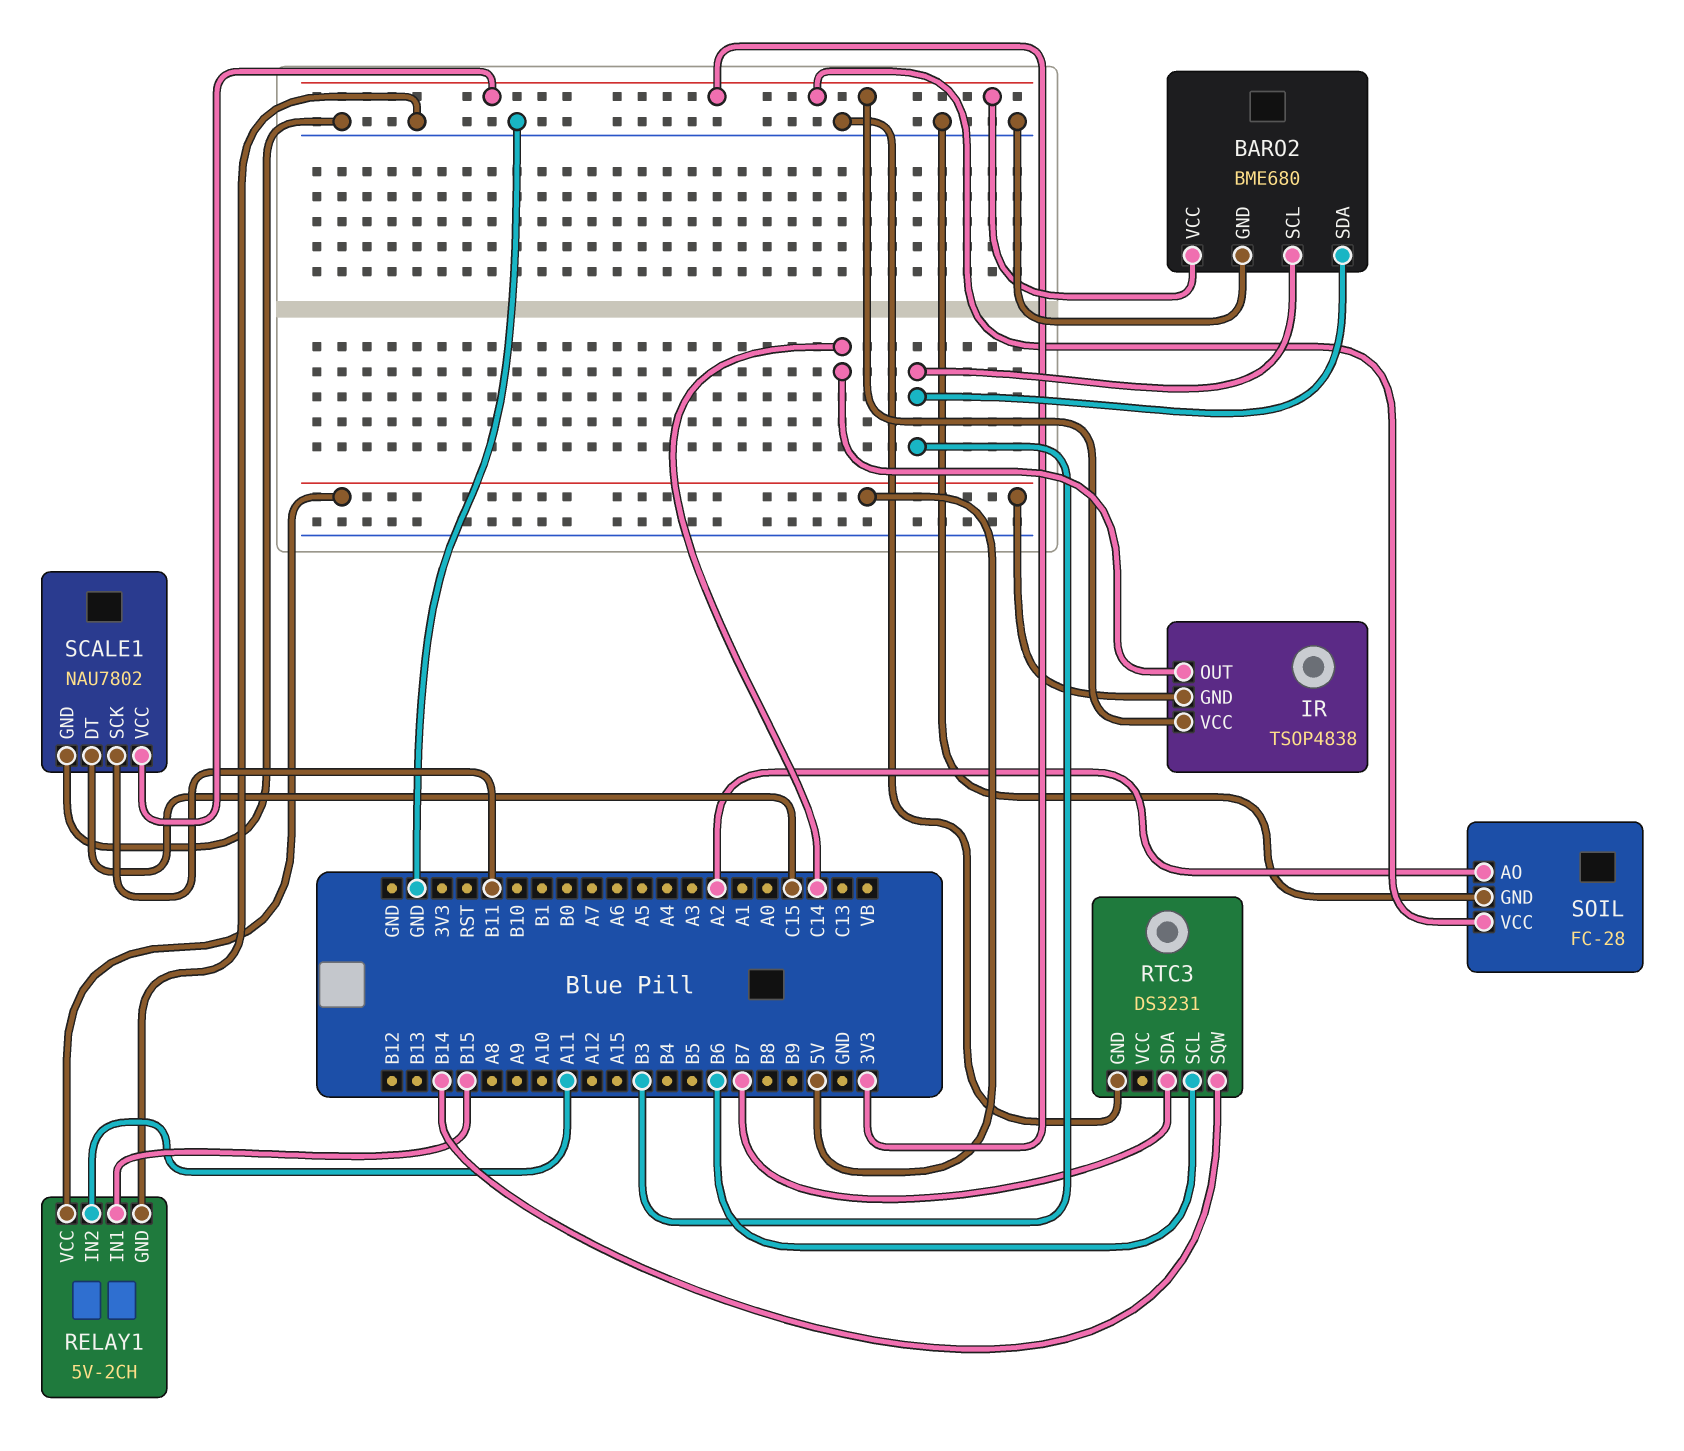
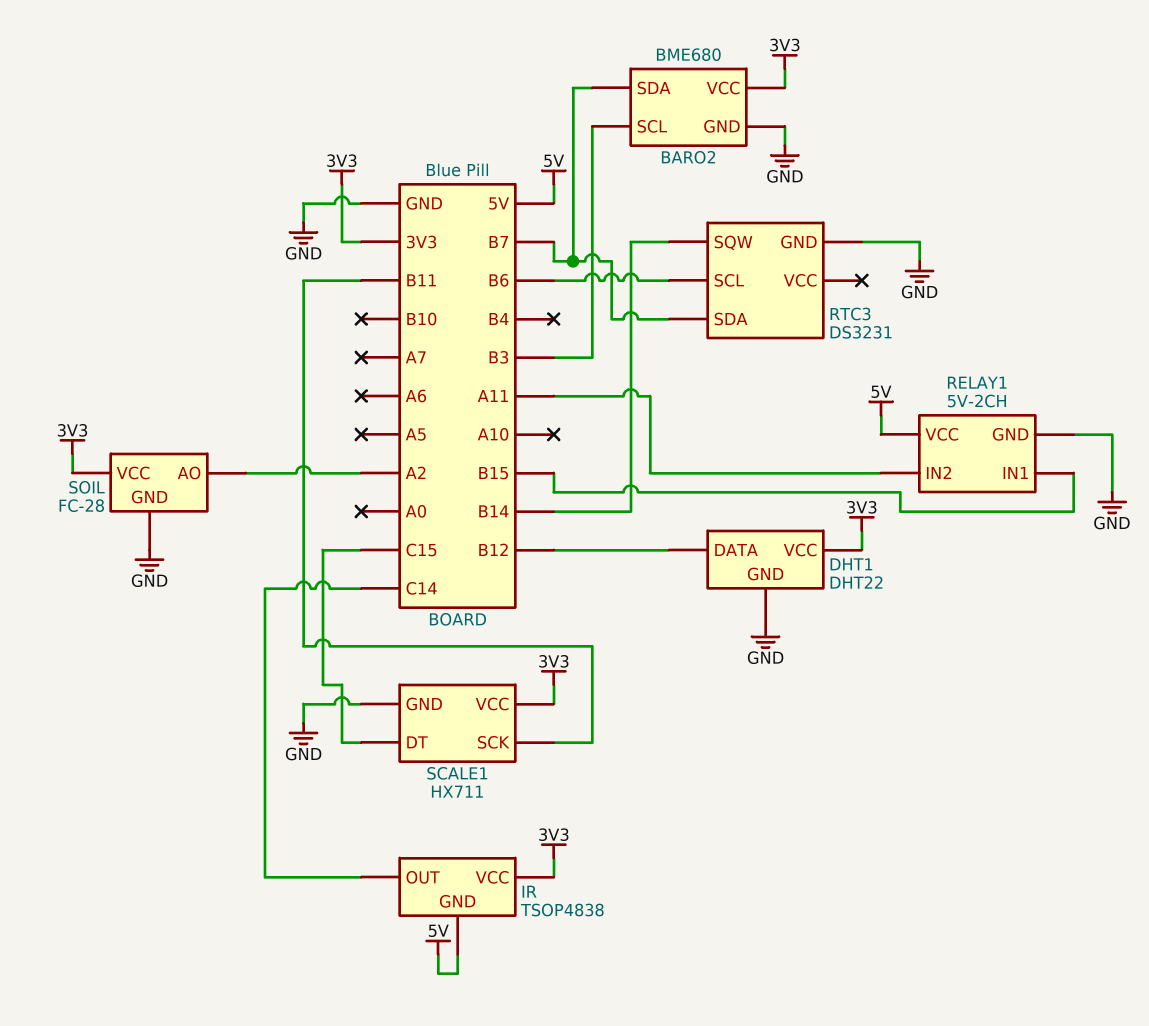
BARO2 pin SDA: B3 -> B7
DHT1: none -> DHT22
DHT1 pin DATA: none -> B12
DHT1 pin GND: none -> GND
DHT1 pin VCC: none -> 3V3
SCALE1: NAU7802 -> HX711

